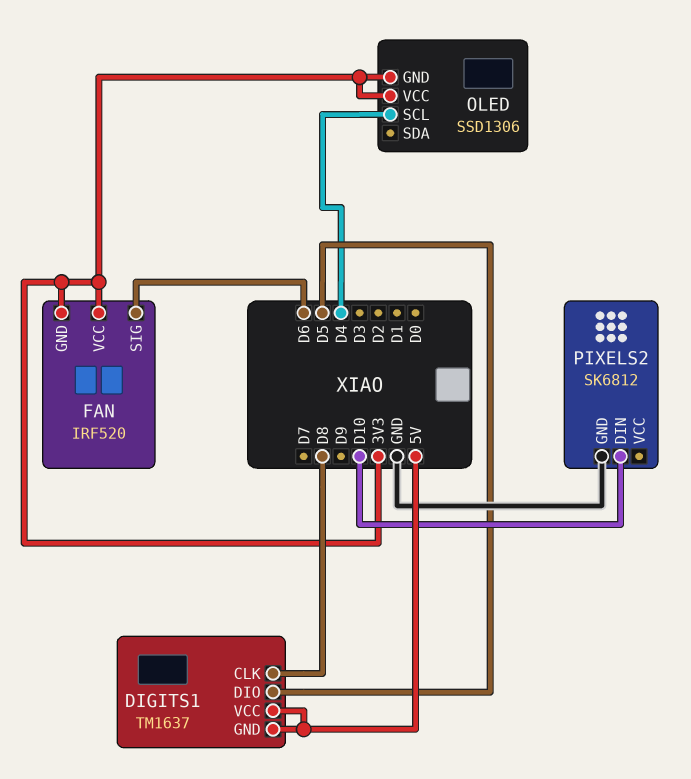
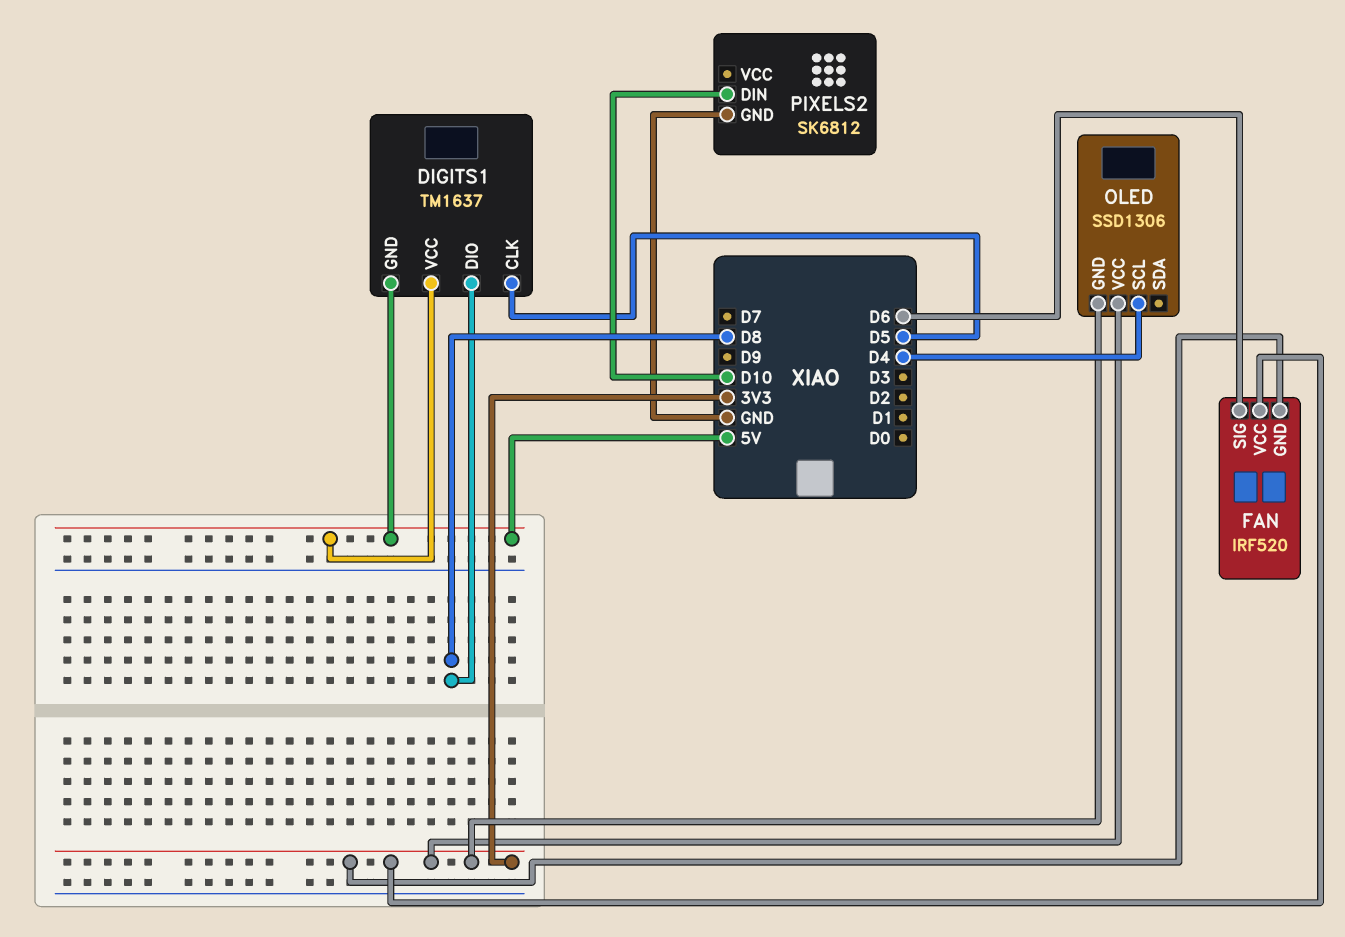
DIGITS1 pin CLK: D8 -> D5
DIGITS1 pin DIO: D5 -> D8

